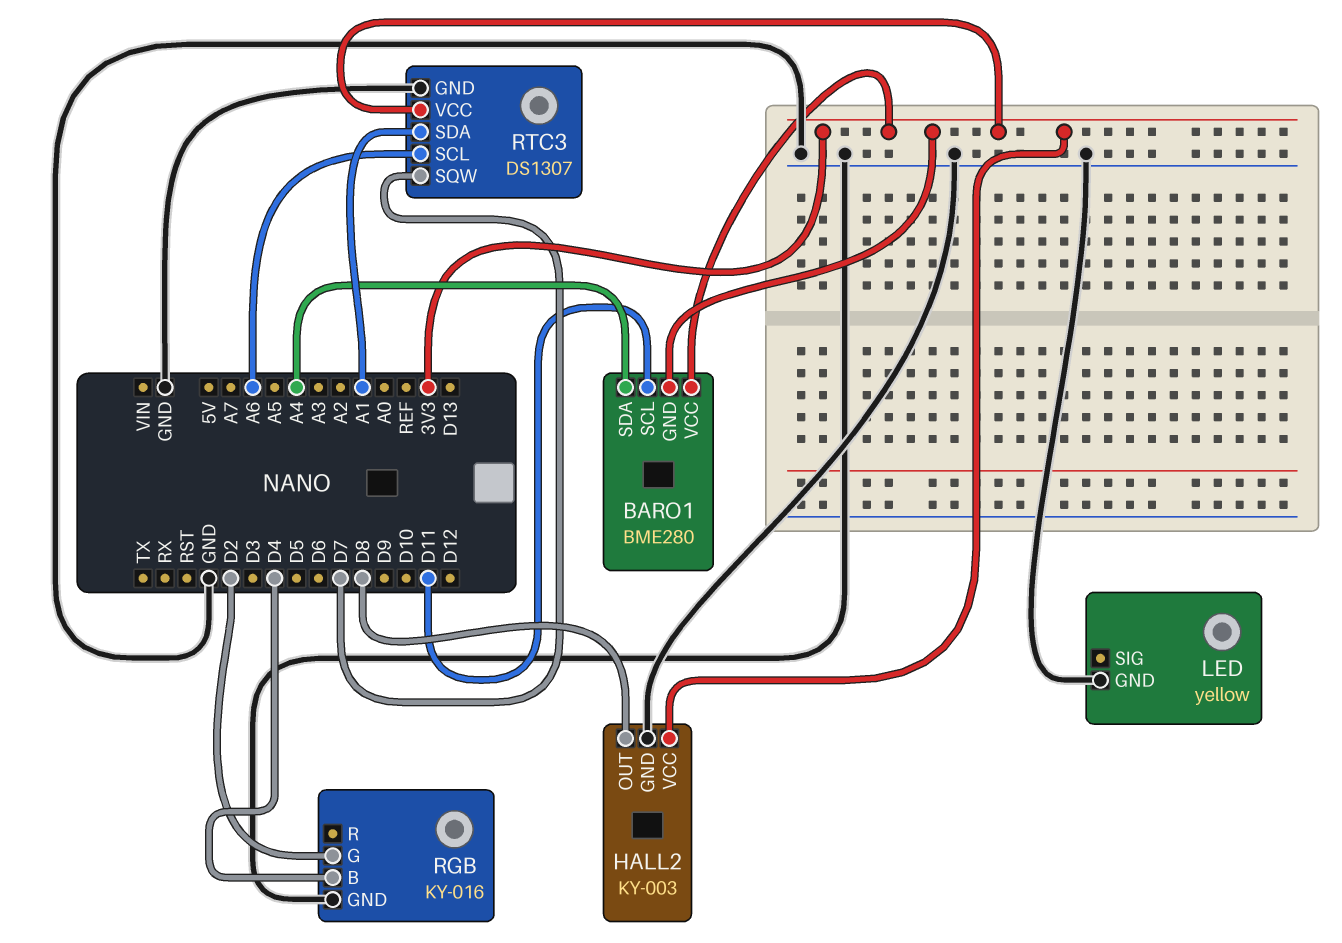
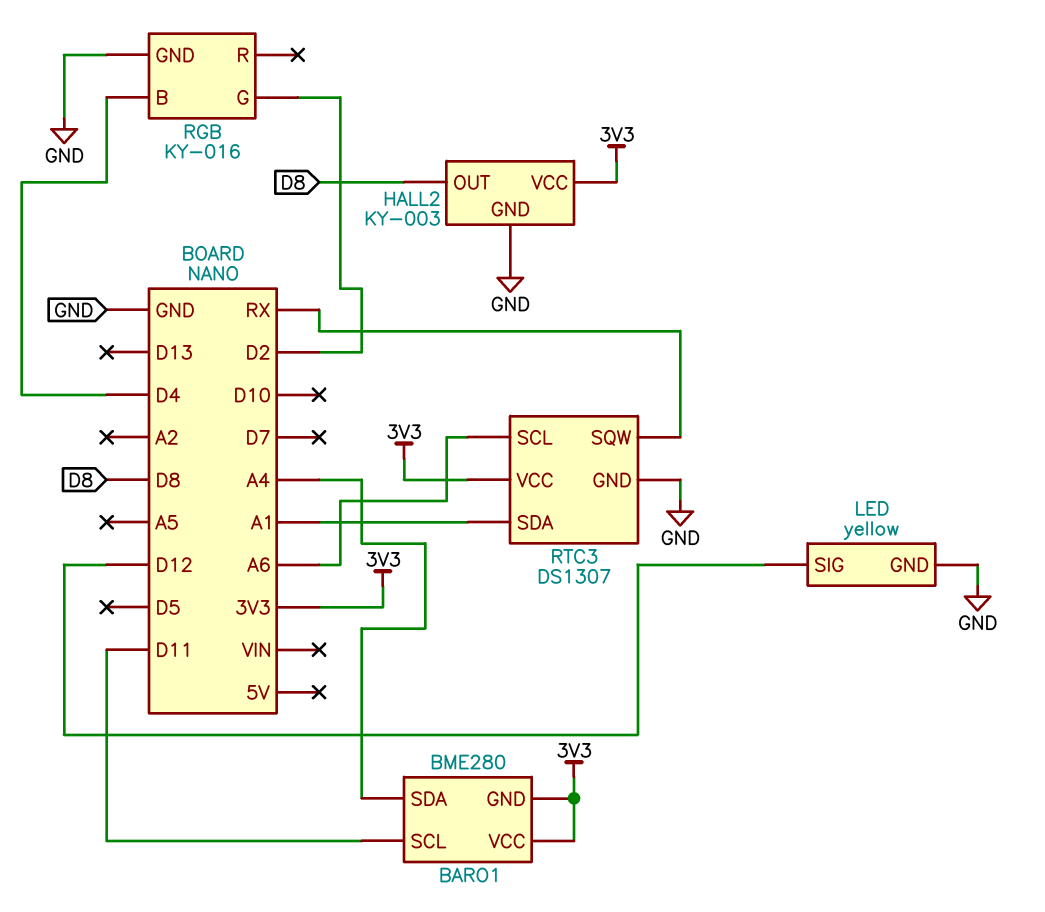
LED pin SIG: none -> D12
RTC3 pin SQW: D7 -> RX

